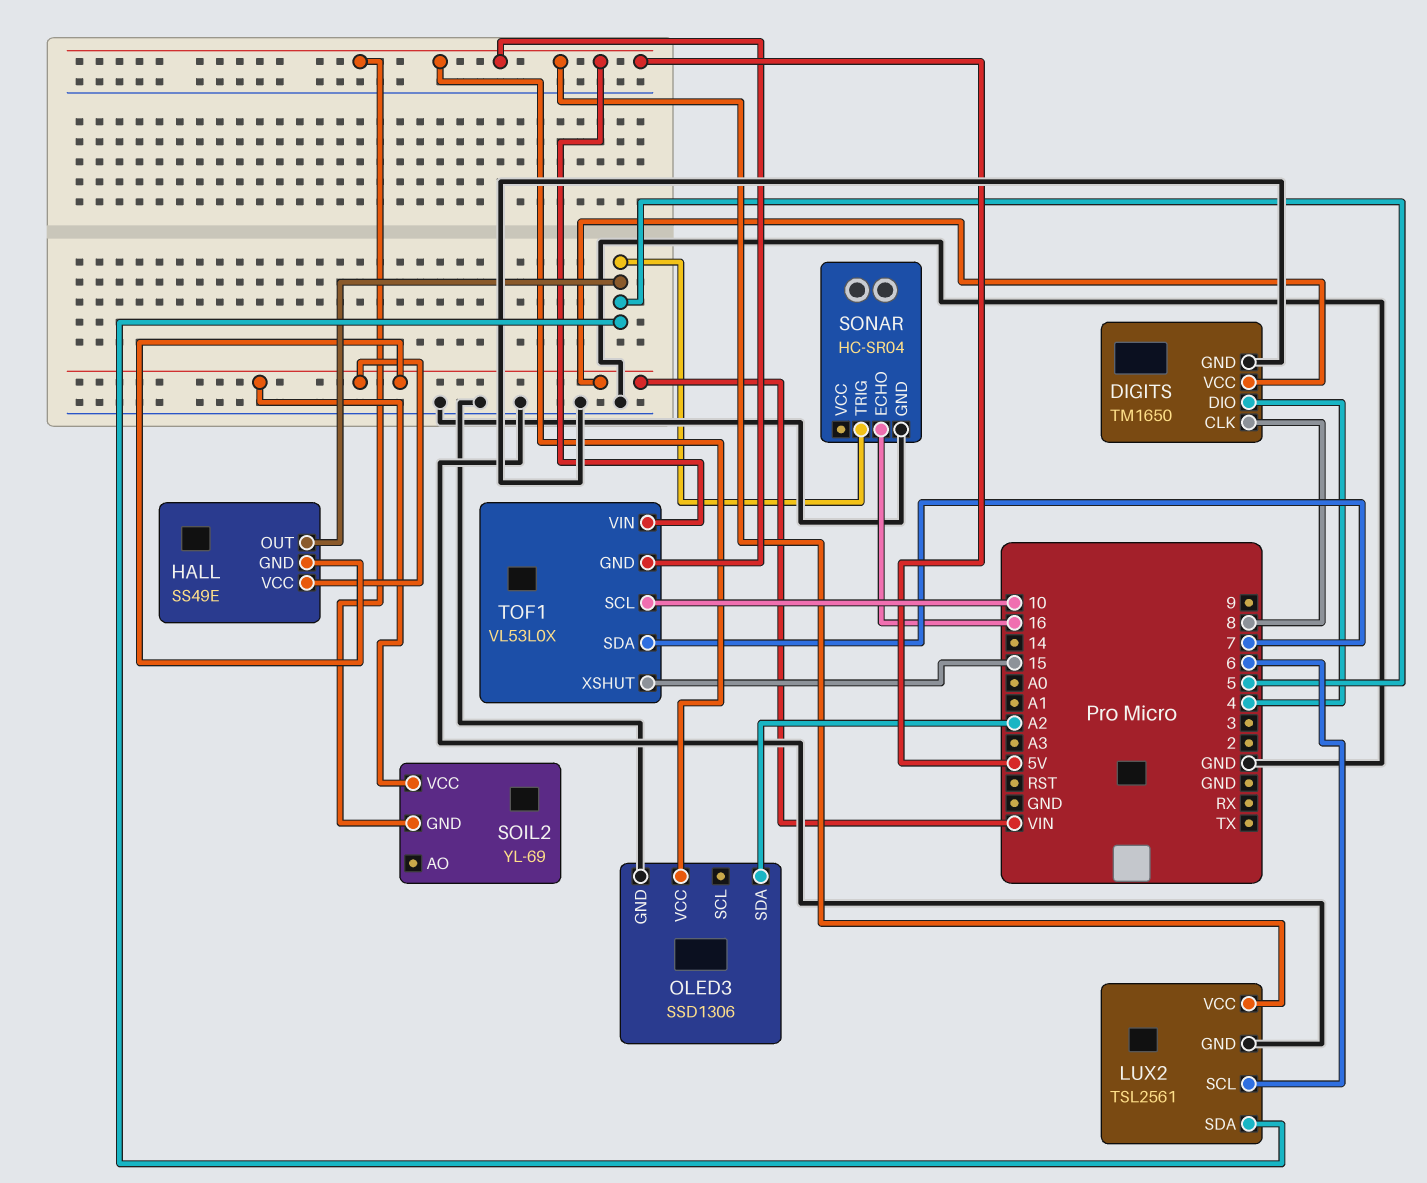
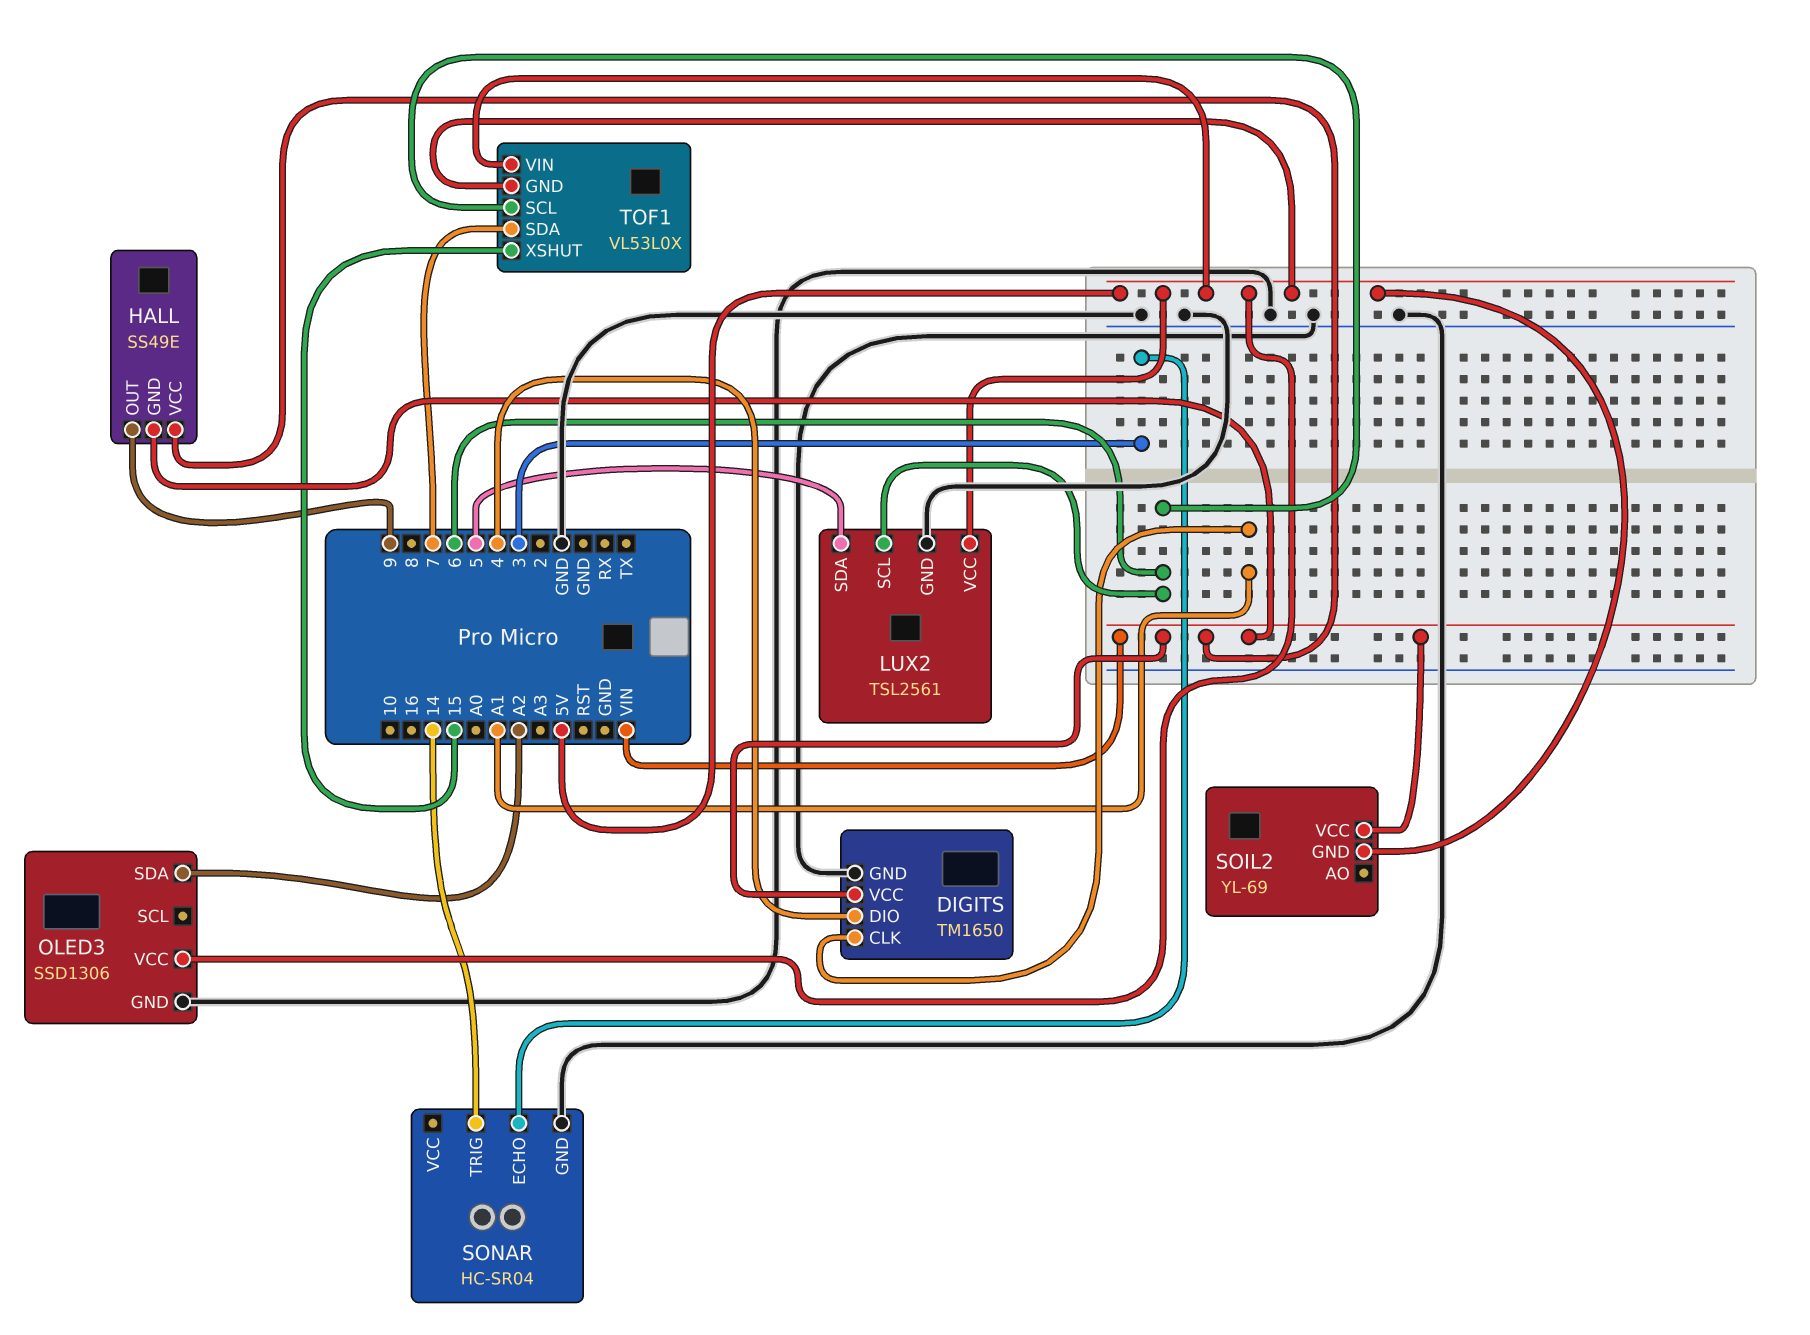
DIGITS pin CLK: 8 -> A1
HALL pin OUT: 5 -> 9
SONAR pin ECHO: 16 -> 3
SONAR pin TRIG: 5 -> 14
TOF1 pin SCL: 10 -> 6

